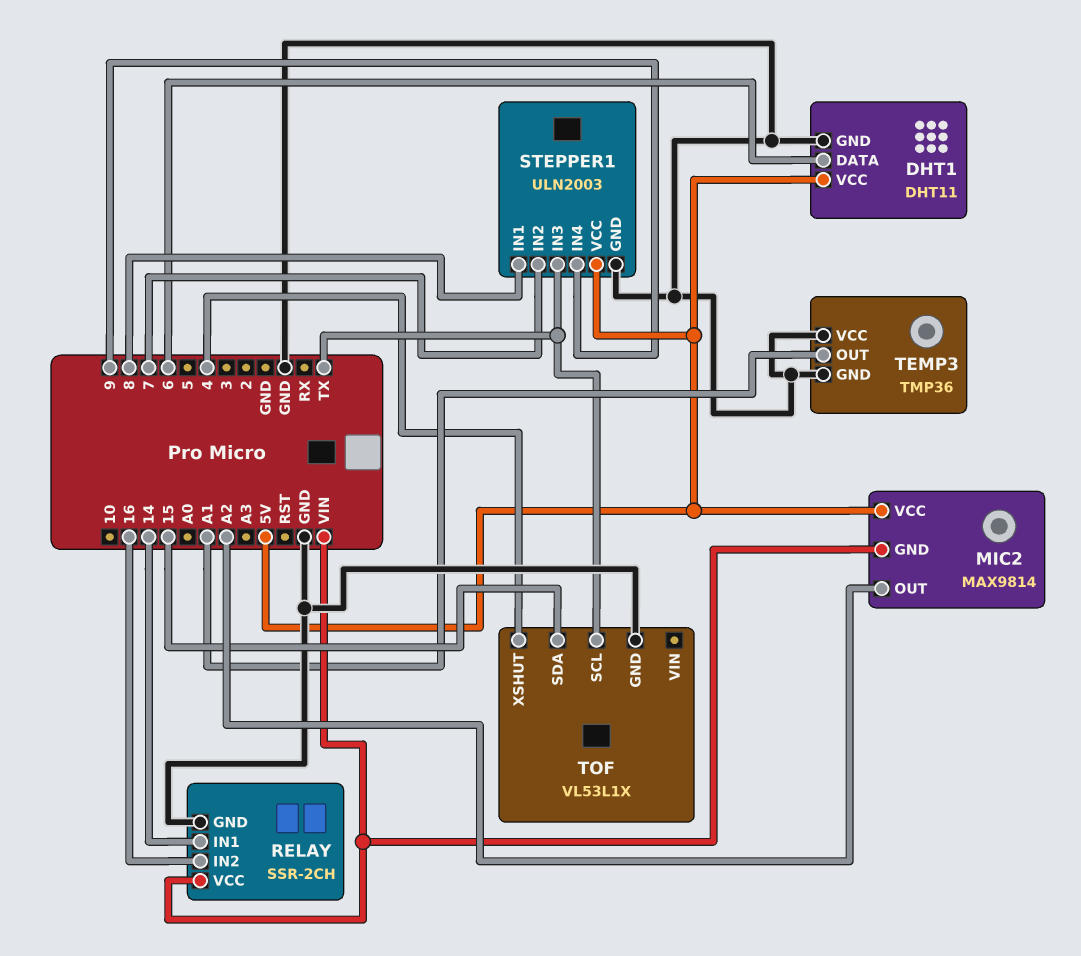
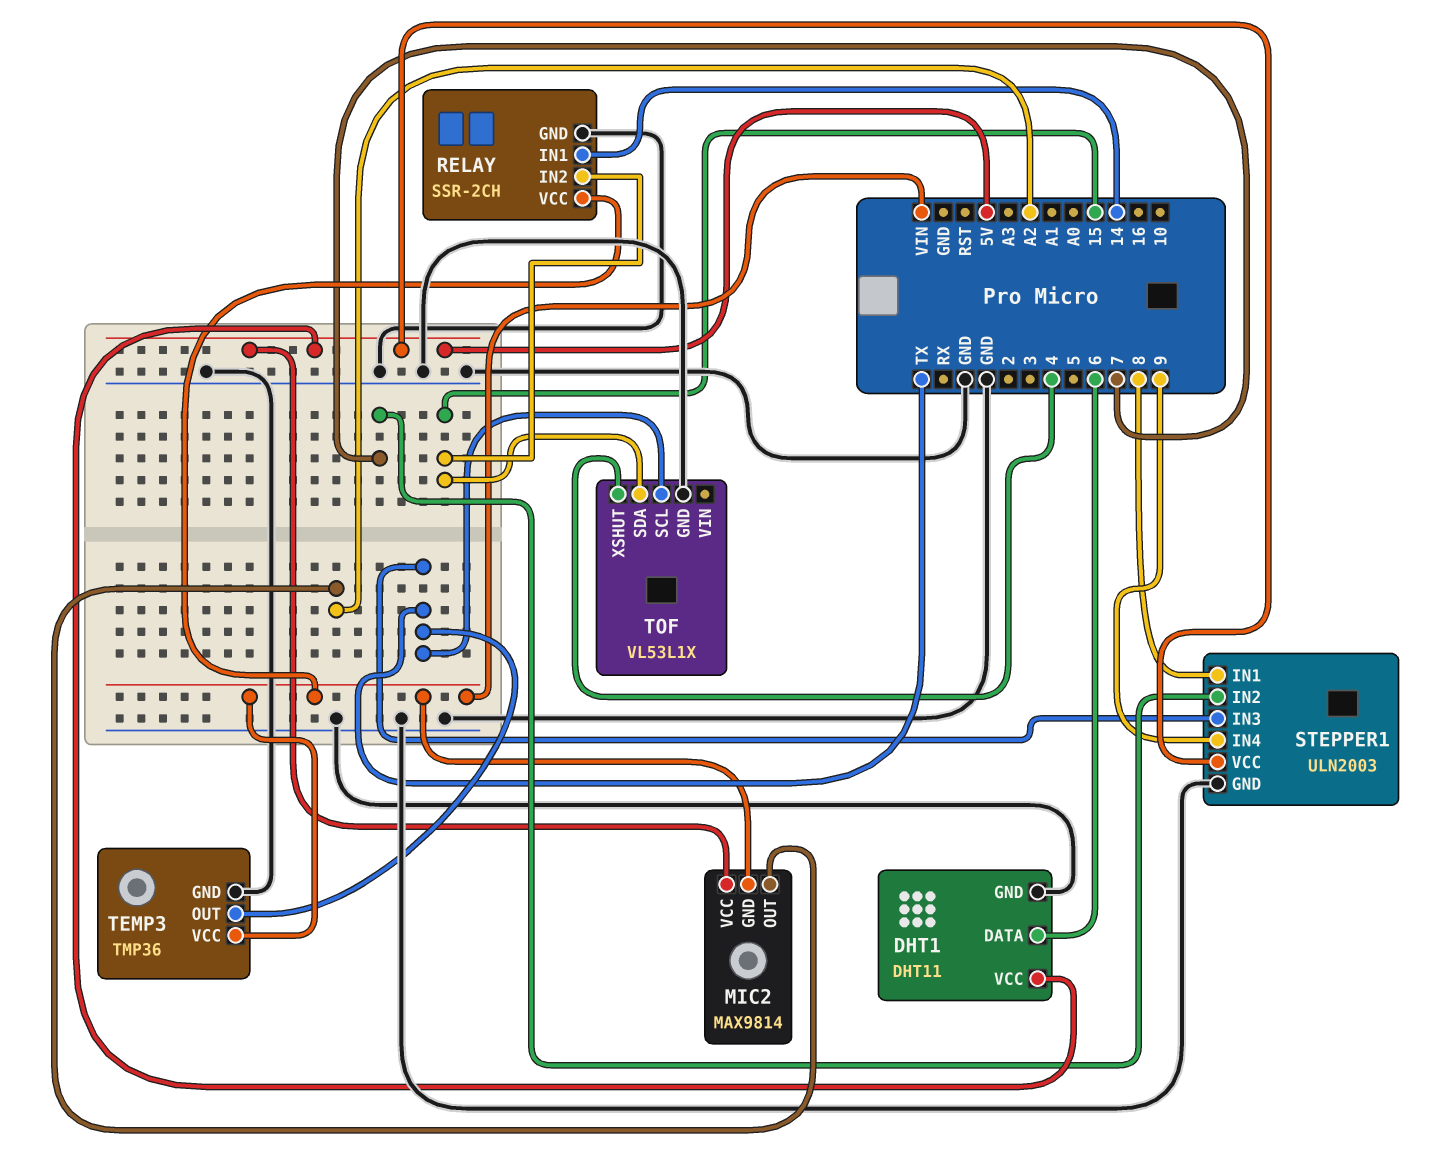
RELAY pin IN2: 16 -> 15
TEMP3 pin OUT: A1 -> TX
TEMP3 pin VCC: GND -> VIN

